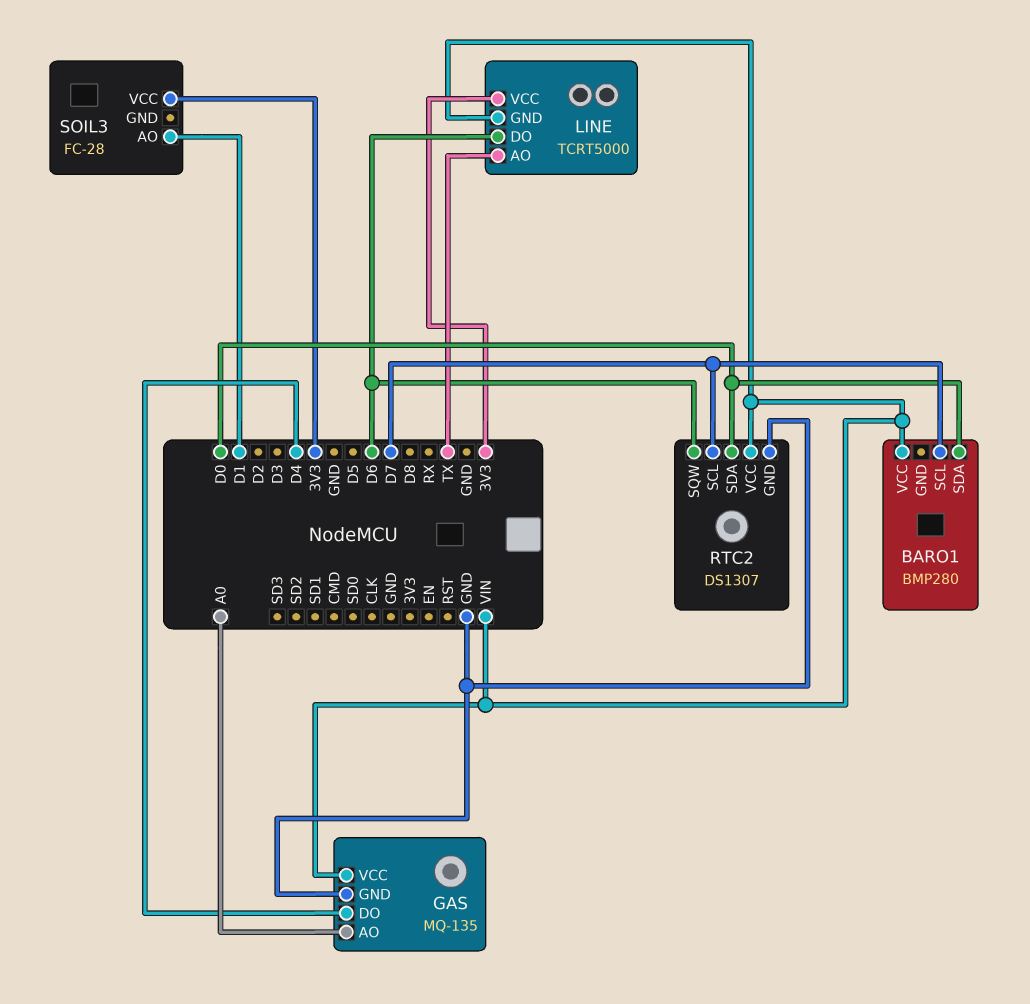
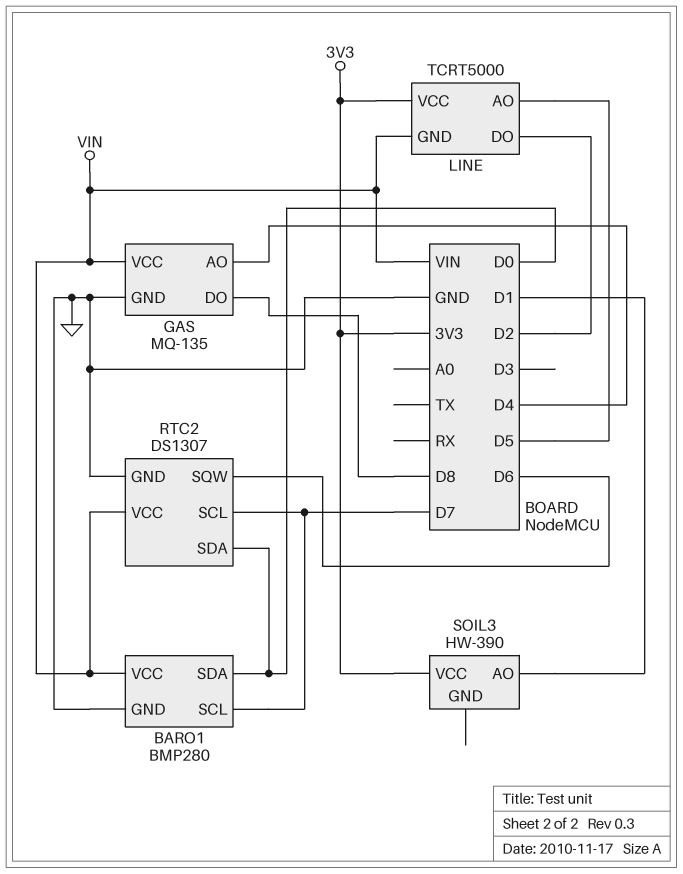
BARO1 pin GND: none -> GND
GAS pin AO: A0 -> D4
GAS pin DO: D4 -> D8
LINE pin AO: TX -> D5
LINE pin DO: D6 -> D2
SOIL3: FC-28 -> HW-390

